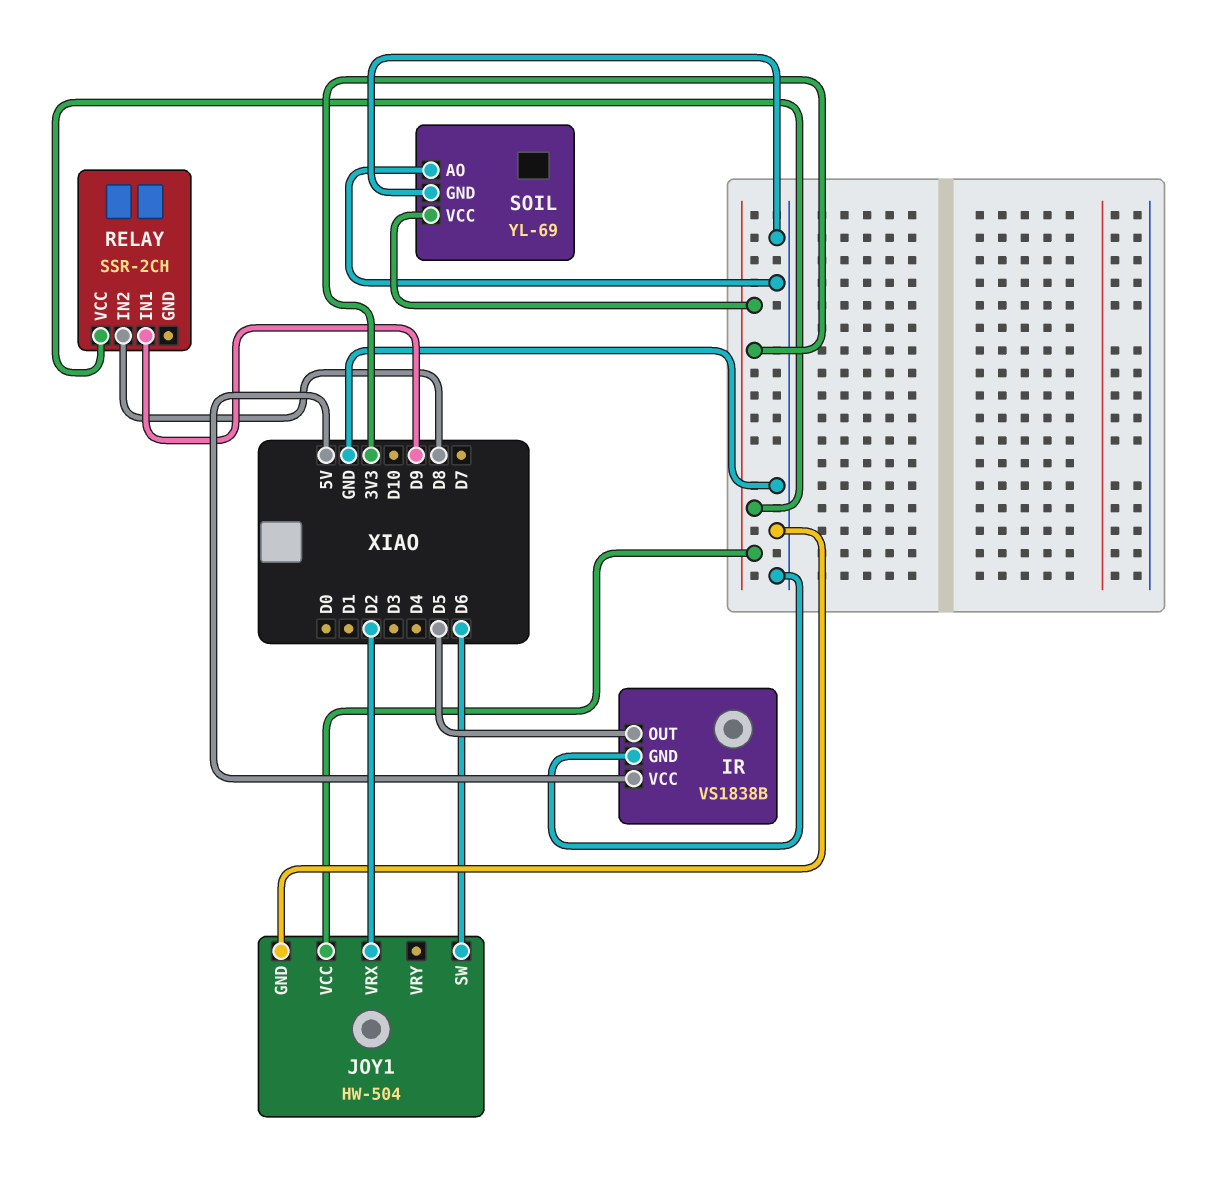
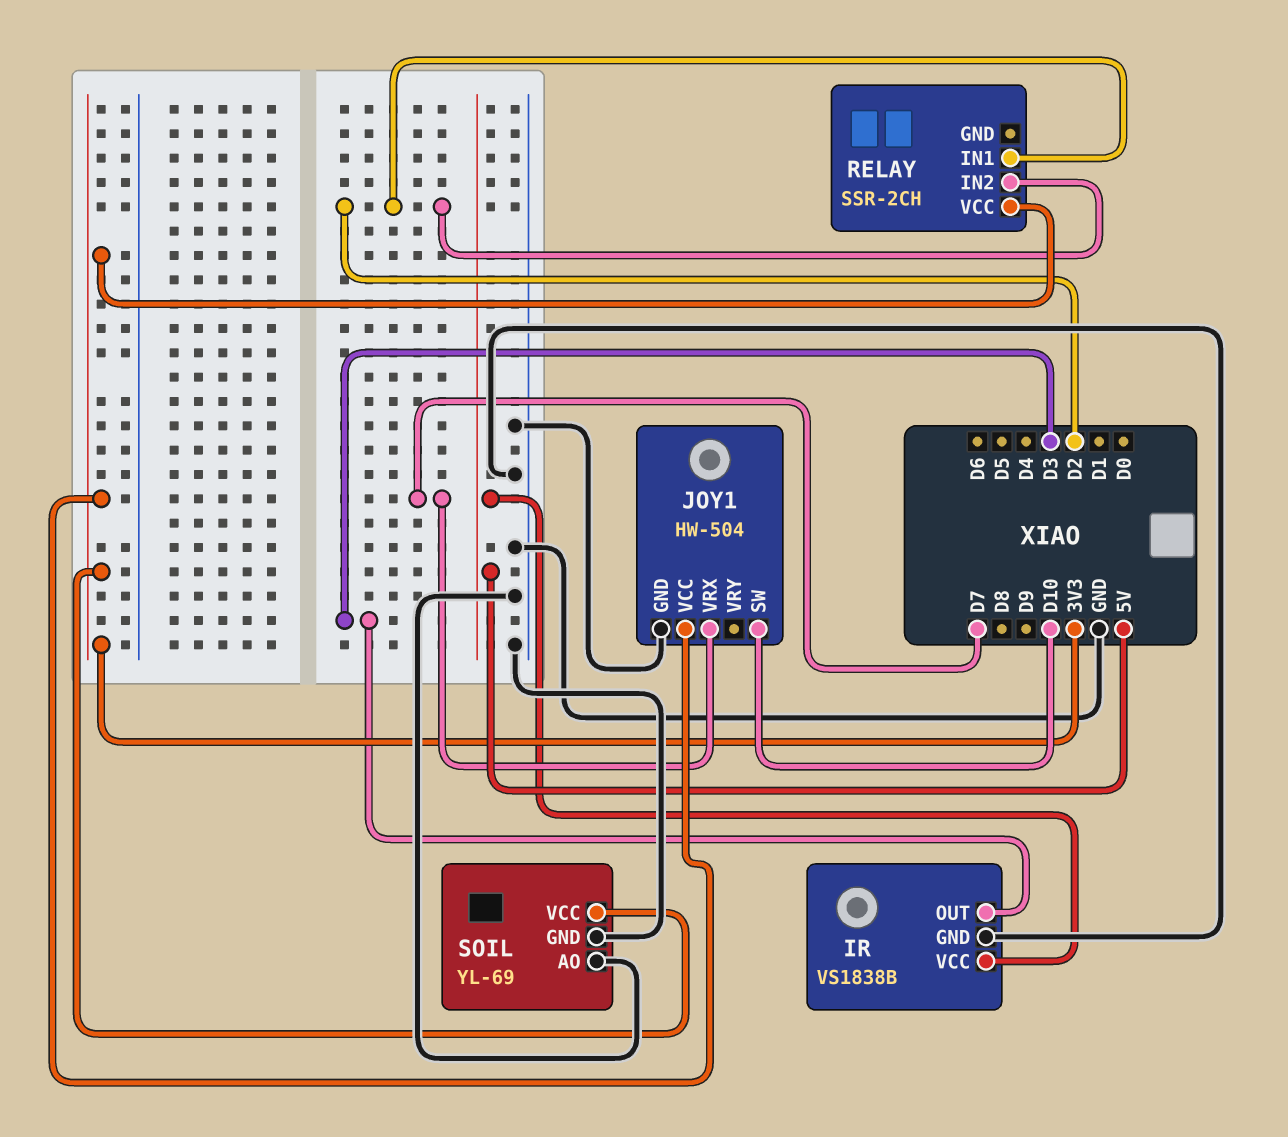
IR pin OUT: D5 -> D3
JOY1 pin SW: D6 -> D10
JOY1 pin VRX: D2 -> D7
RELAY pin IN1: D9 -> D2
RELAY pin IN2: D8 -> D2

